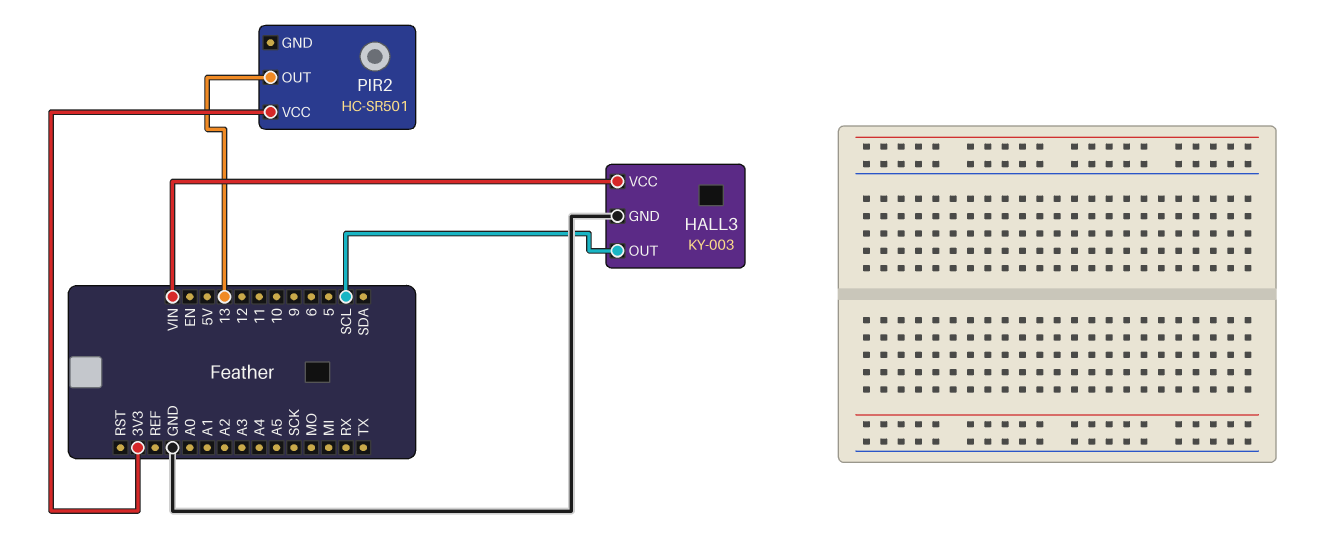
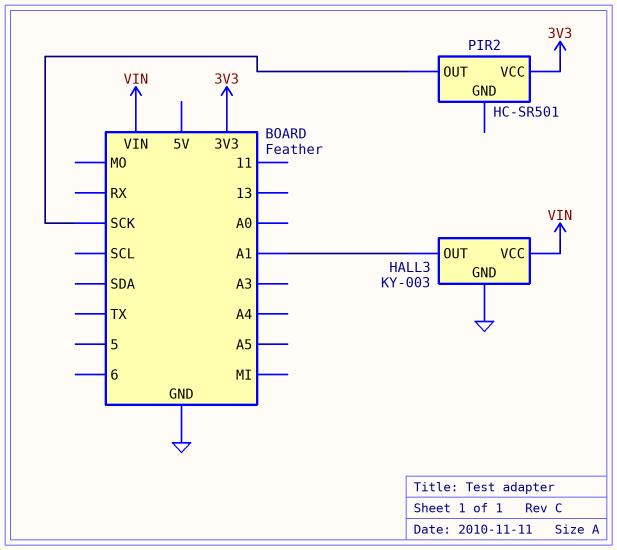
HALL3 pin OUT: SCL -> A1
PIR2 pin OUT: 13 -> SCK

